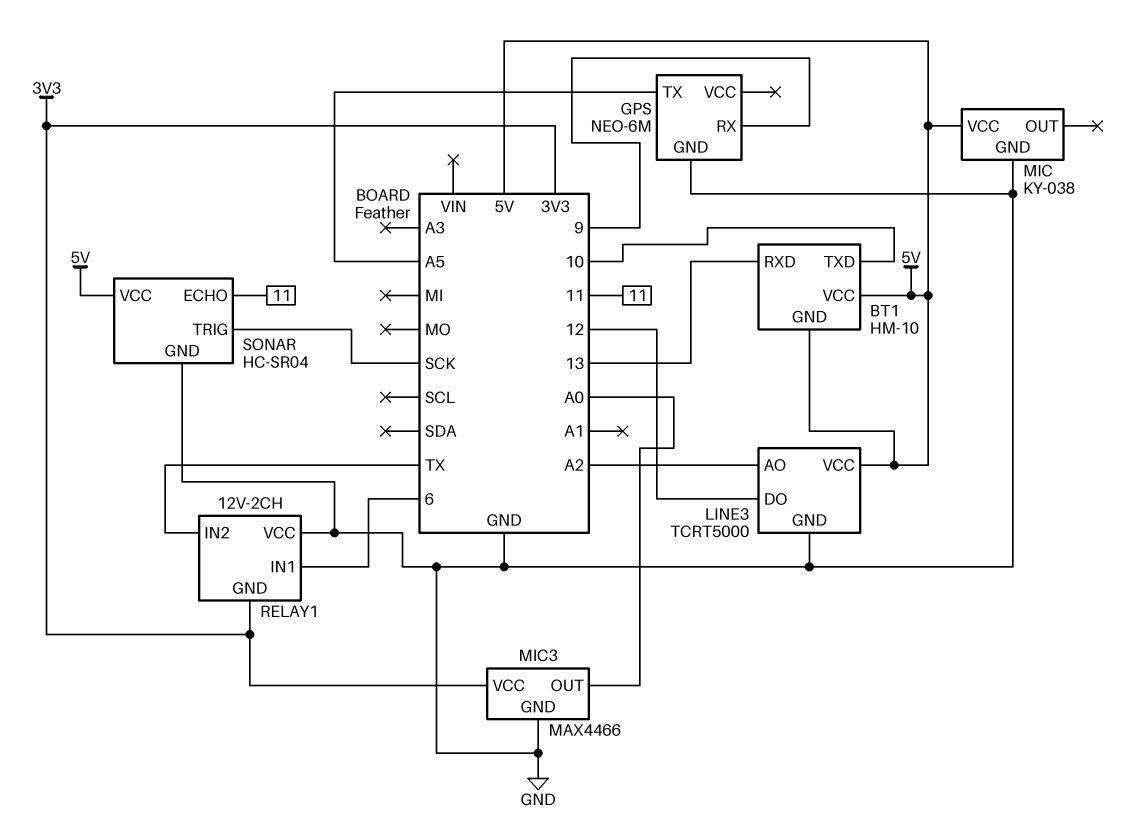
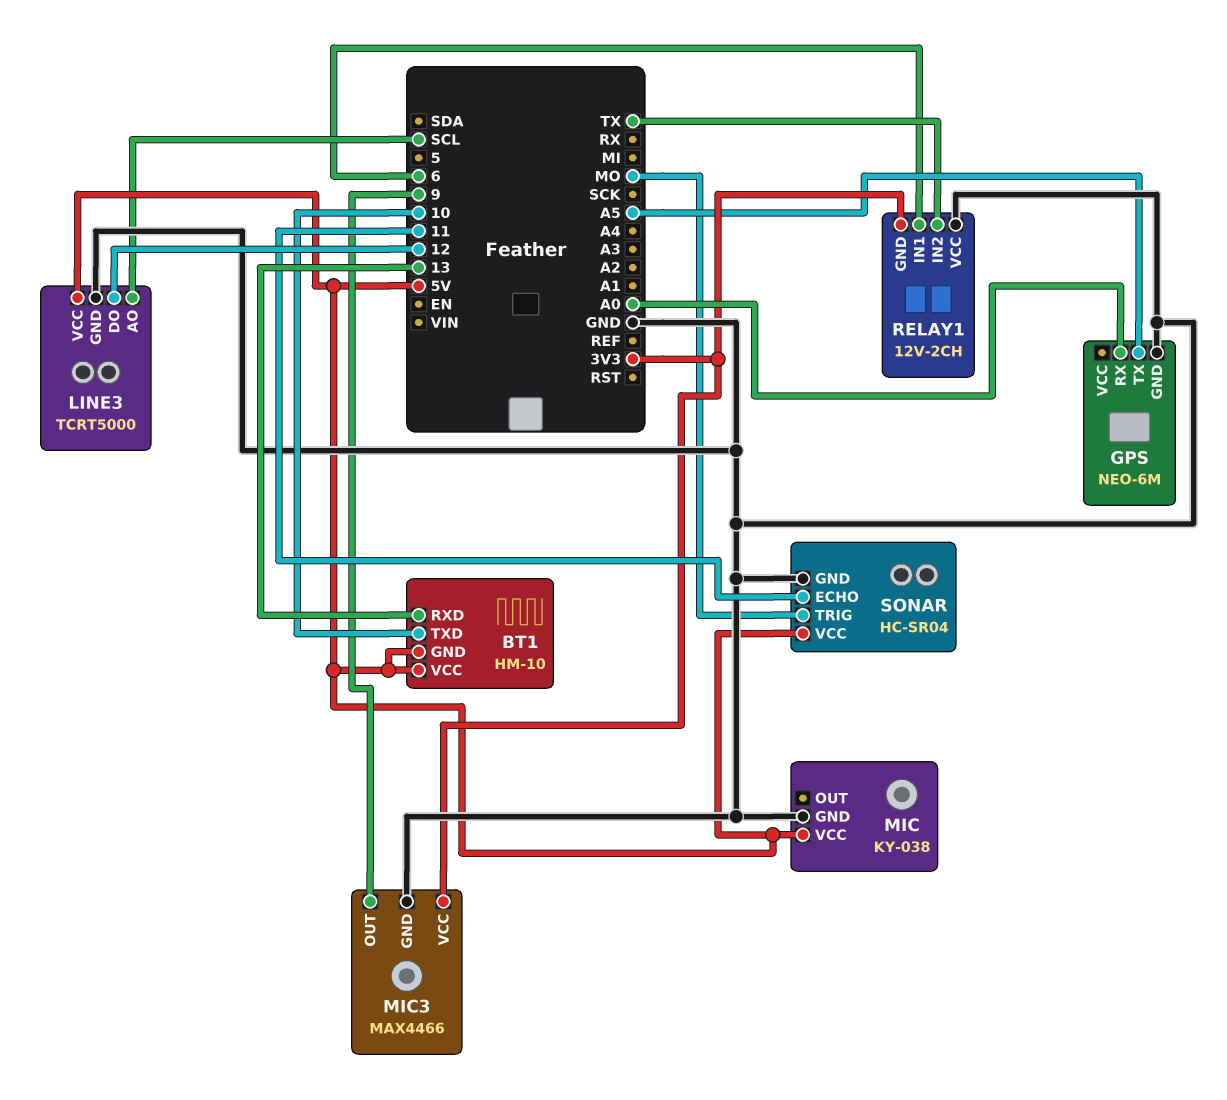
GPS pin RX: 9 -> A0
LINE3 pin AO: A2 -> SCL
MIC3 pin OUT: A0 -> 9
SONAR pin TRIG: SCK -> MO

